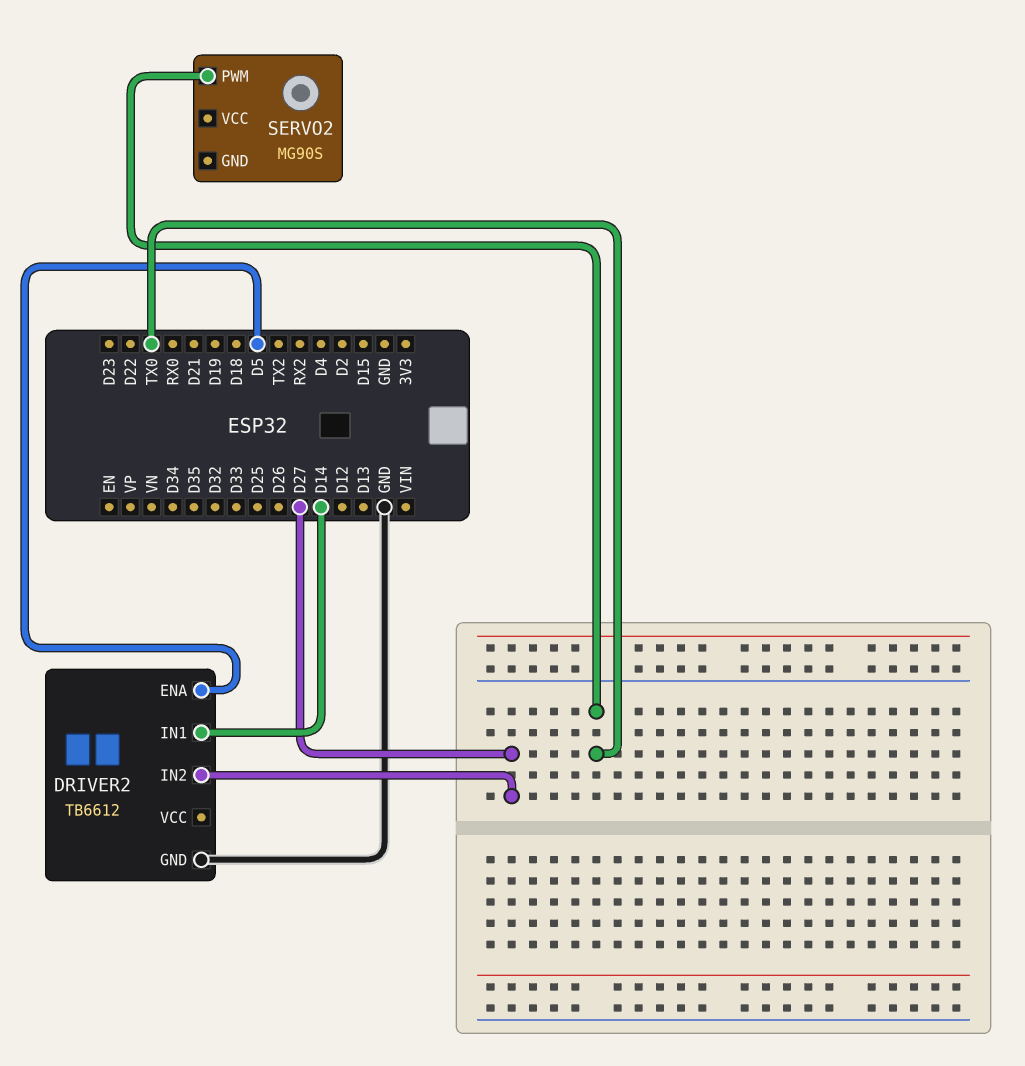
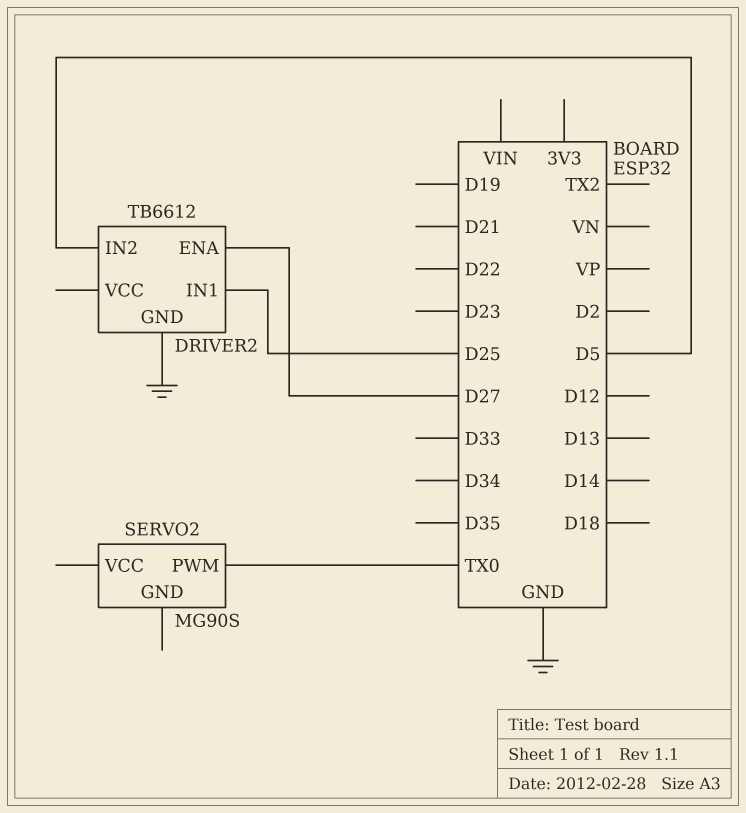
DRIVER2 pin ENA: D5 -> D27
DRIVER2 pin IN1: D14 -> D25
DRIVER2 pin IN2: D27 -> D5

